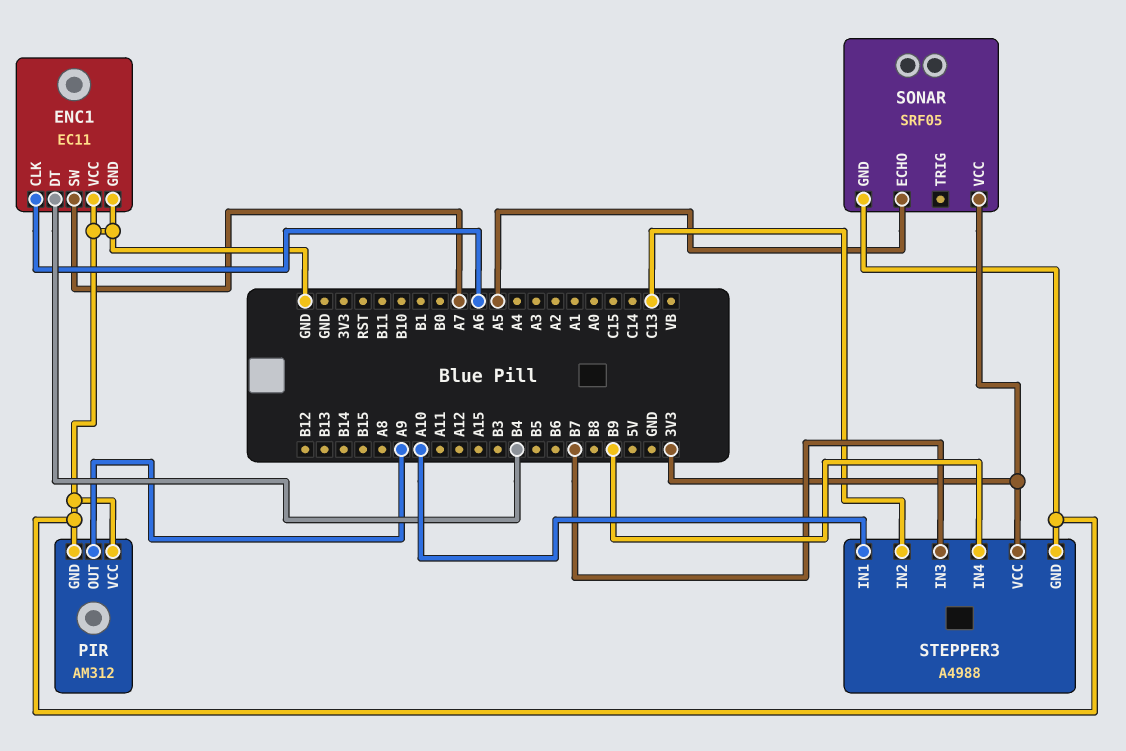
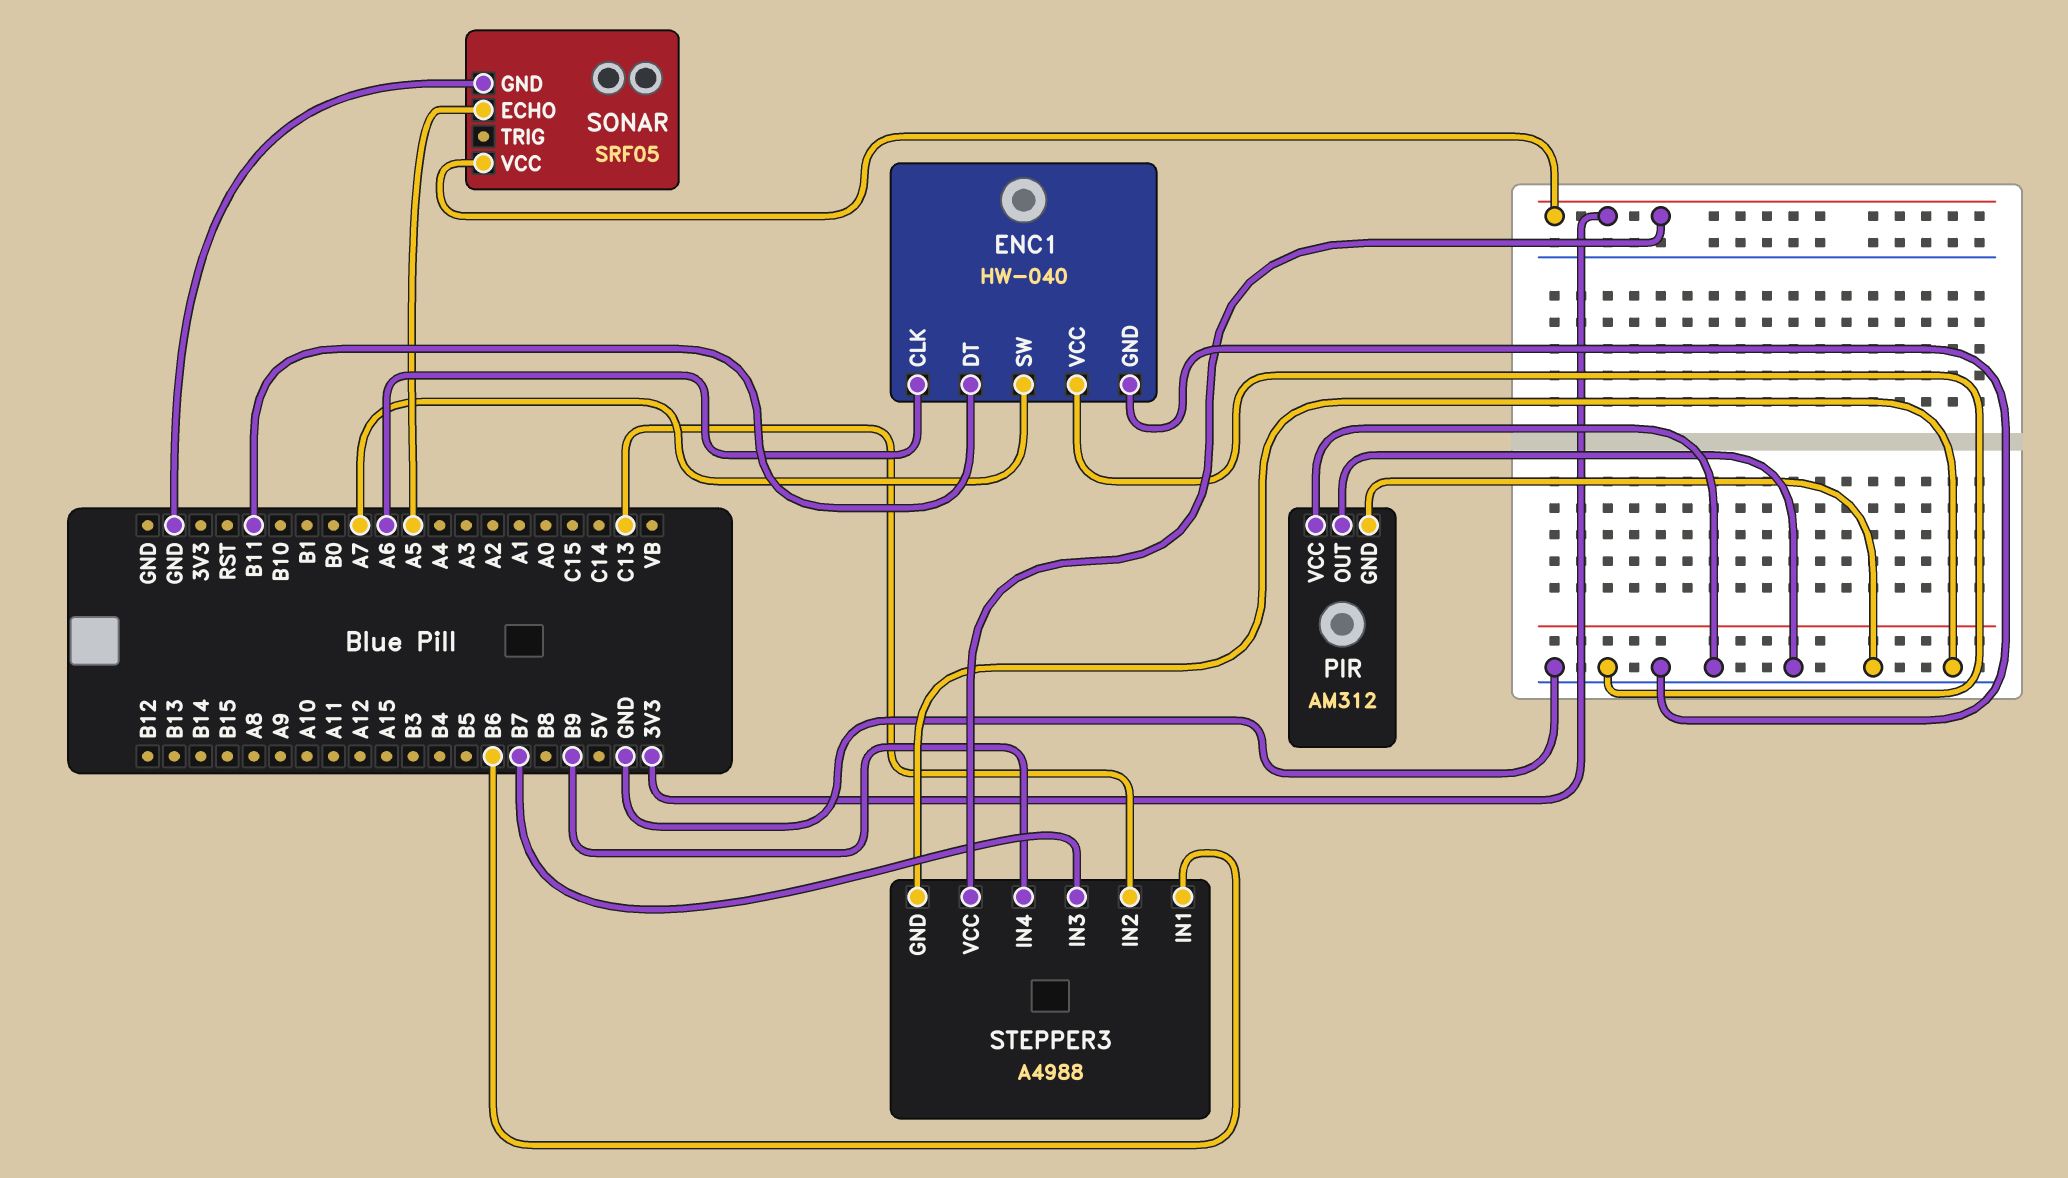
ENC1: EC11 -> HW-040
ENC1 pin DT: B4 -> B11
PIR pin OUT: A9 -> GND
STEPPER3 pin IN1: A10 -> B6

